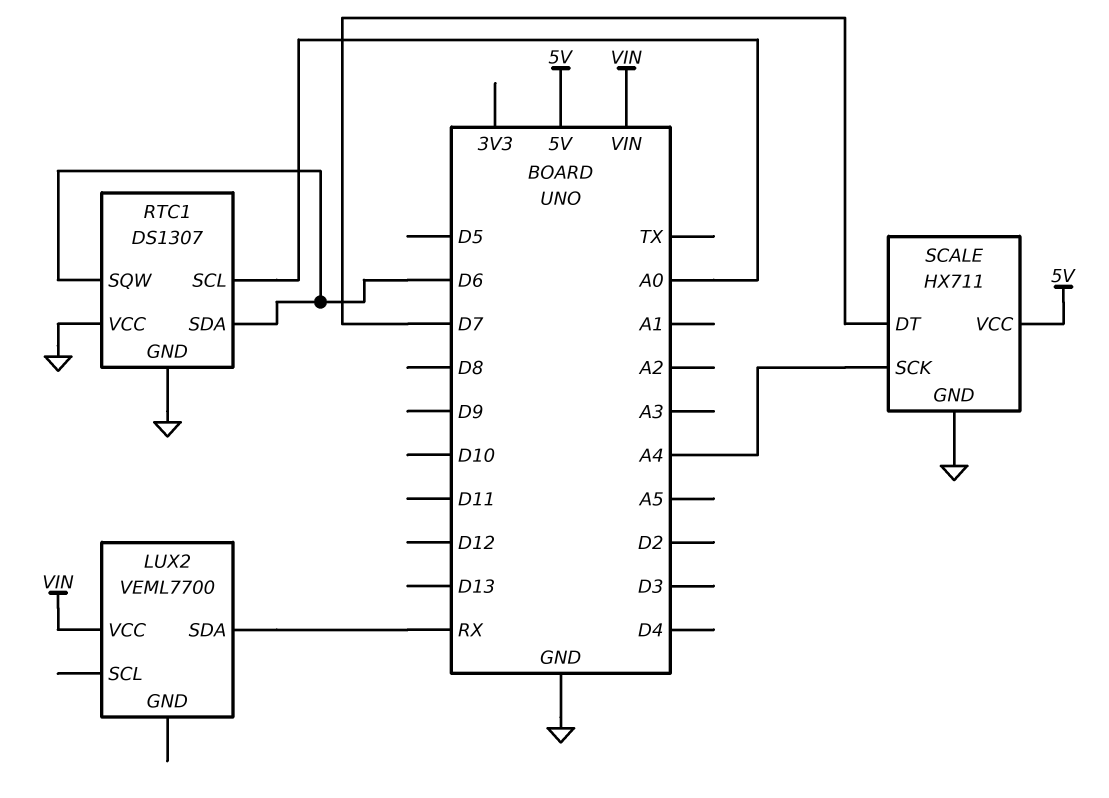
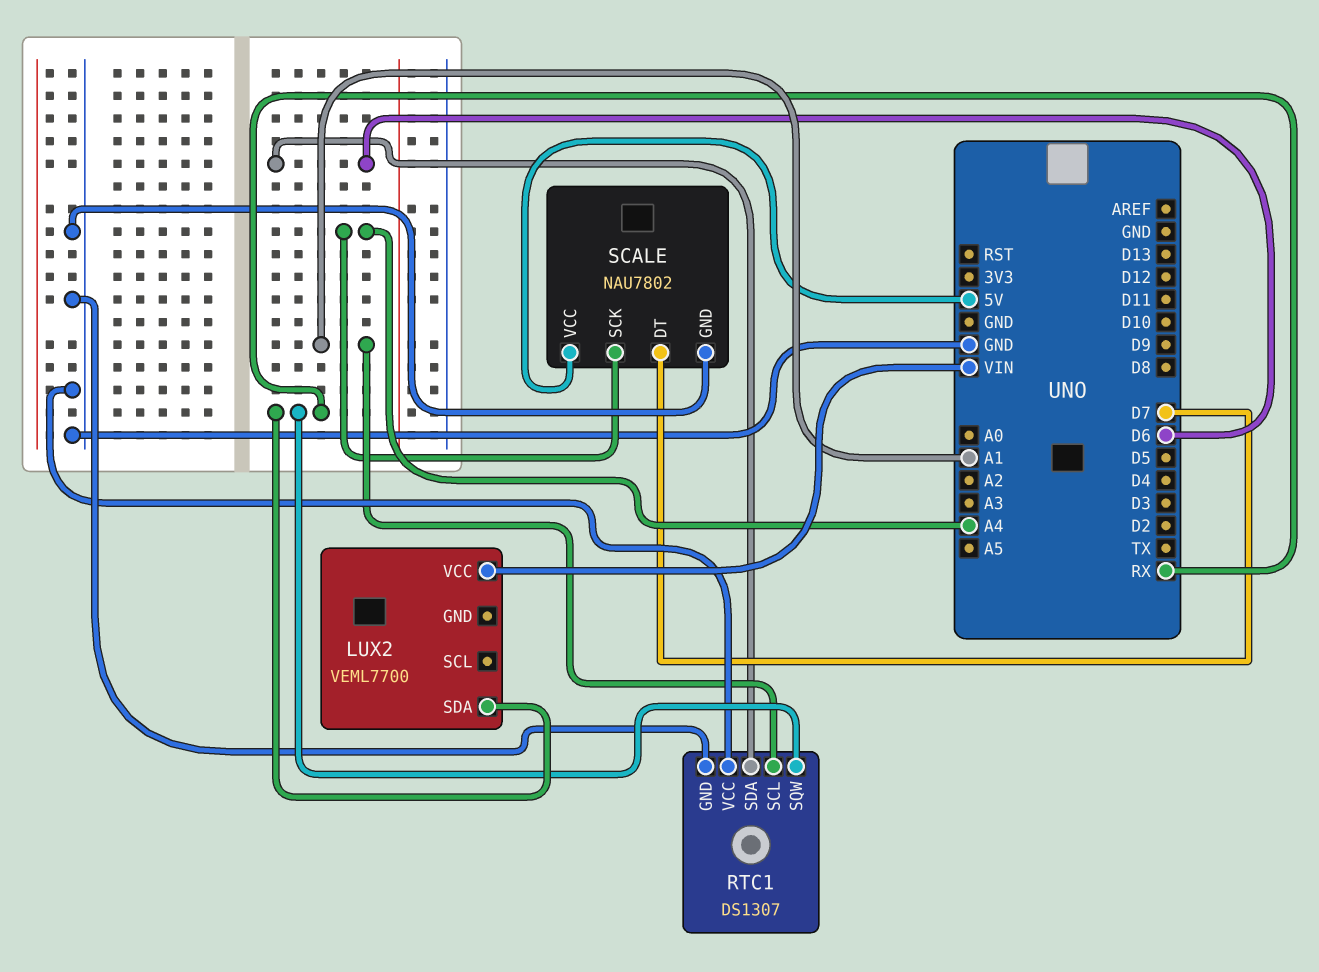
RTC1 pin SCL: A0 -> A1
RTC1 pin SQW: D6 -> RX
SCALE: HX711 -> NAU7802

